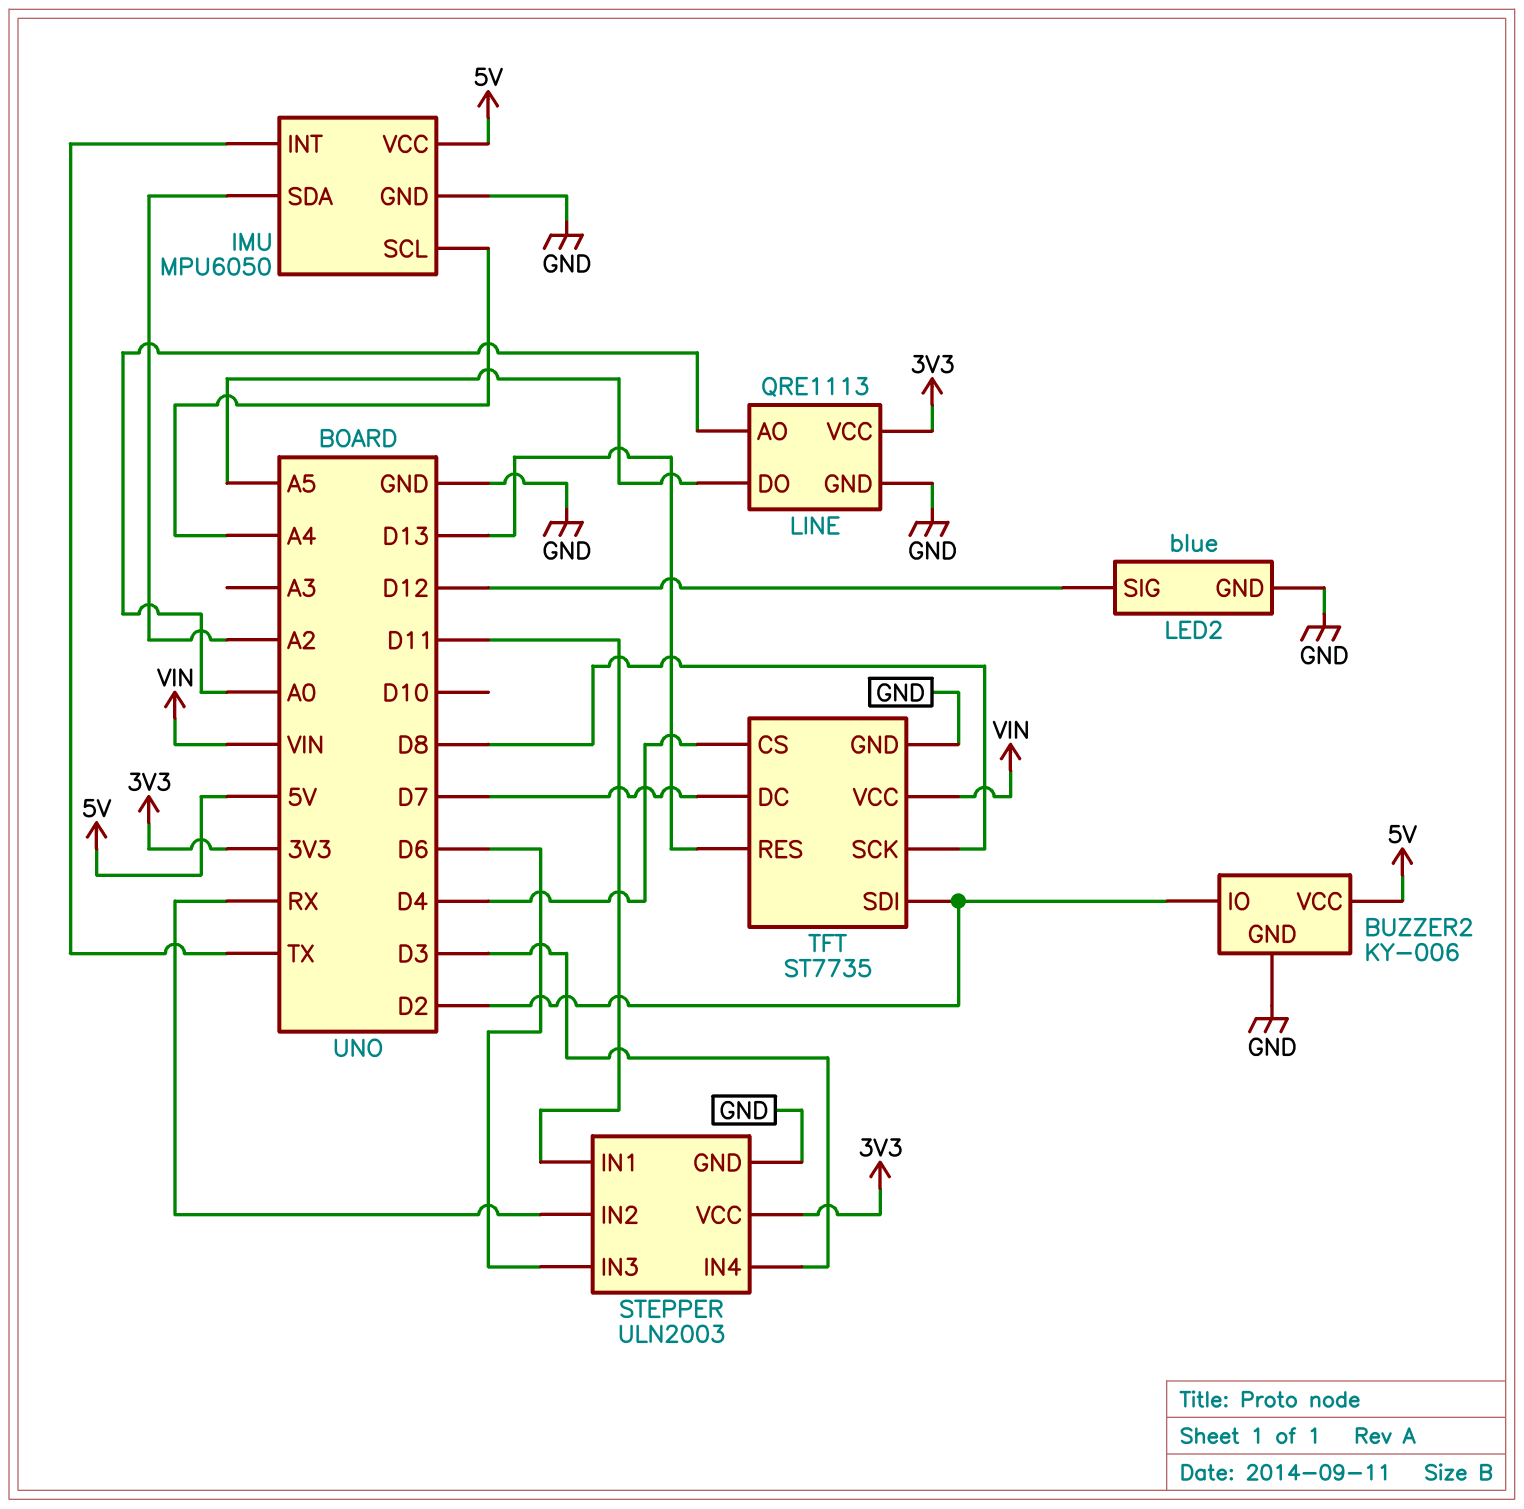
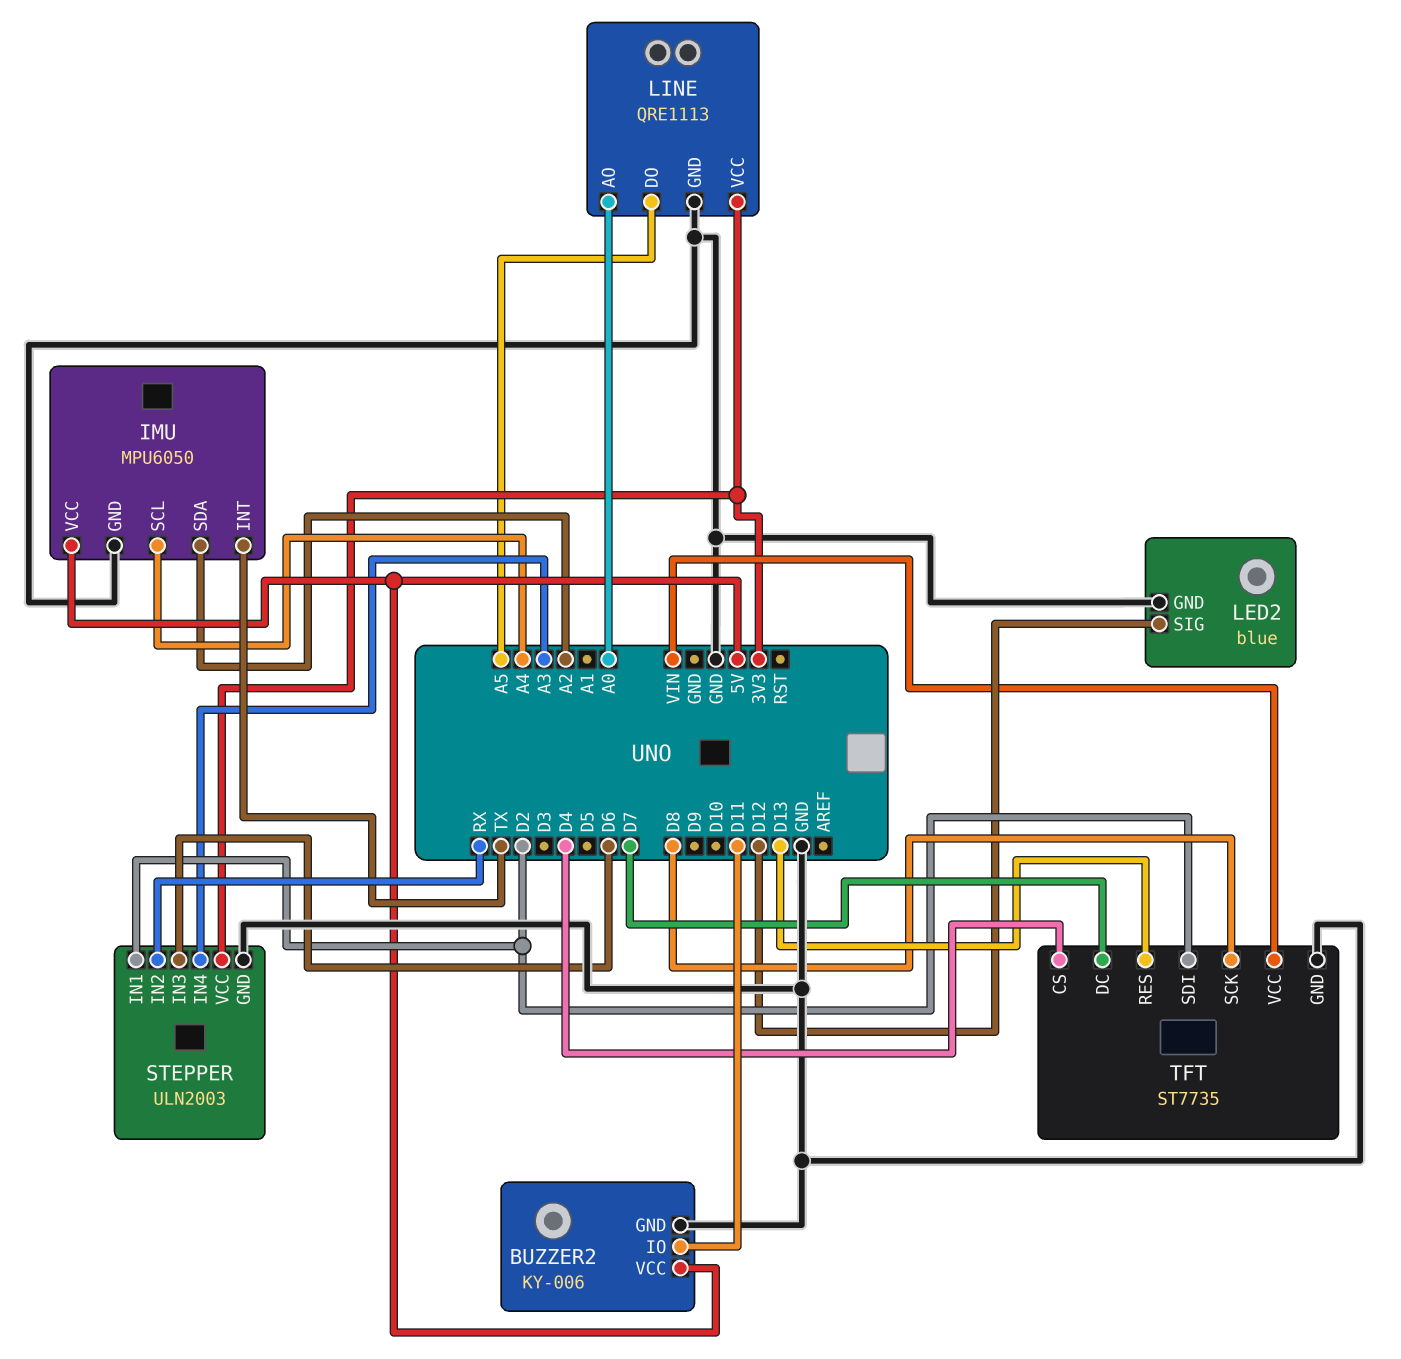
BUZZER2 pin IO: D2 -> D11
STEPPER pin IN1: D11 -> D2
STEPPER pin IN4: D3 -> A3

